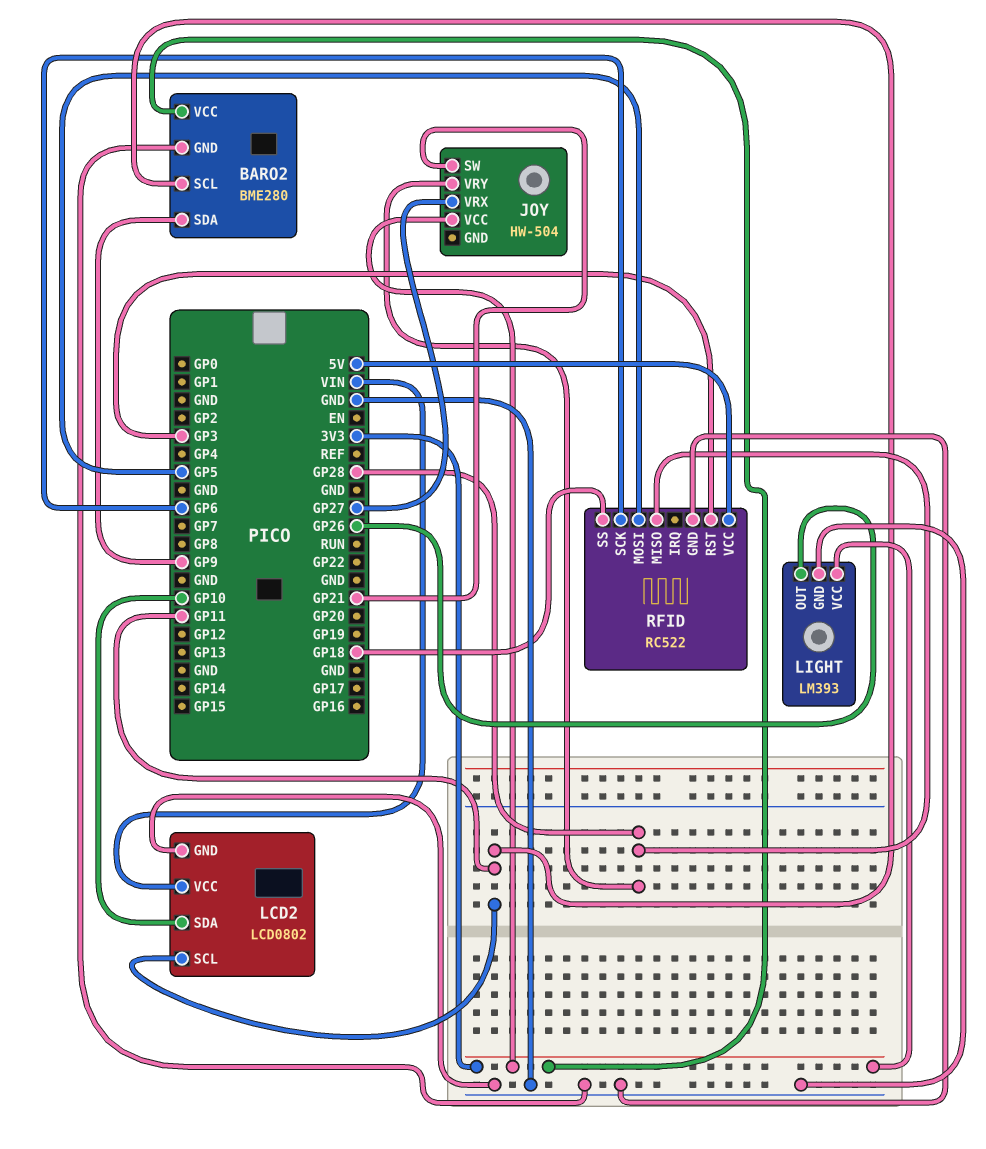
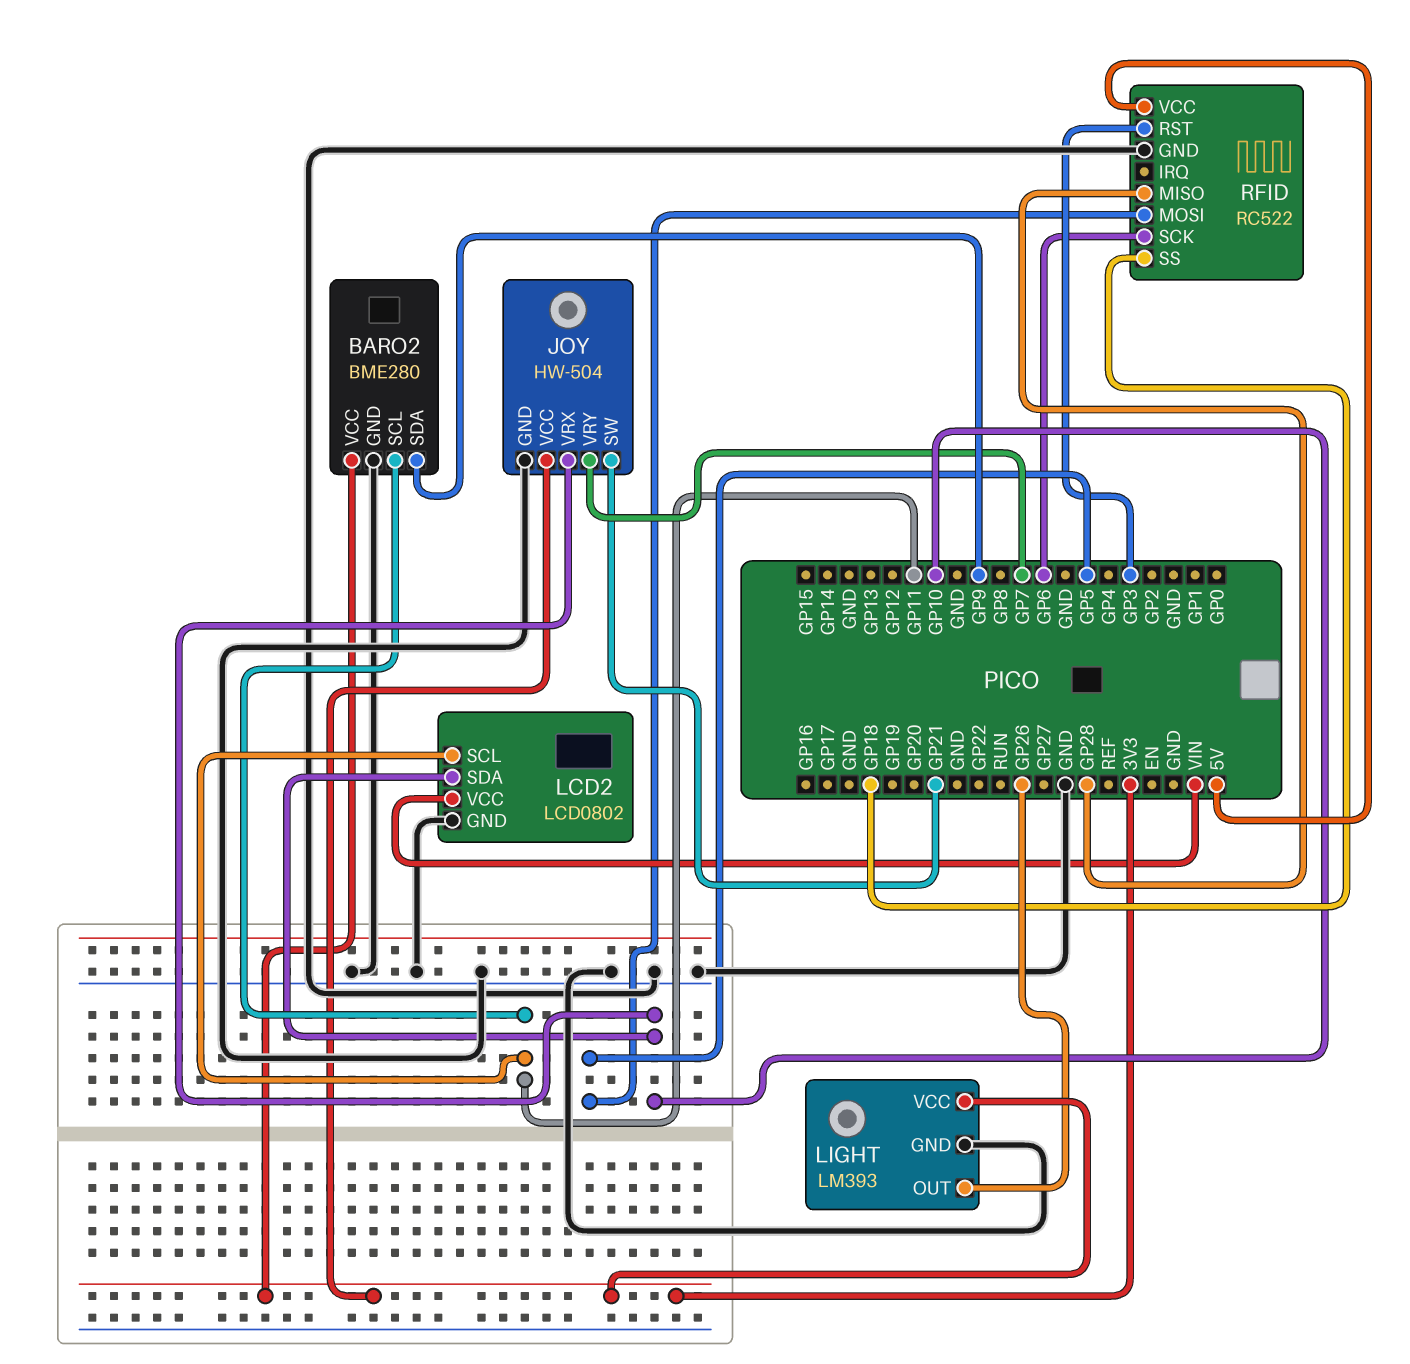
JOY pin GND: none -> GND
JOY pin VRX: GP27 -> GP10
JOY pin VRY: GP28 -> GP7

